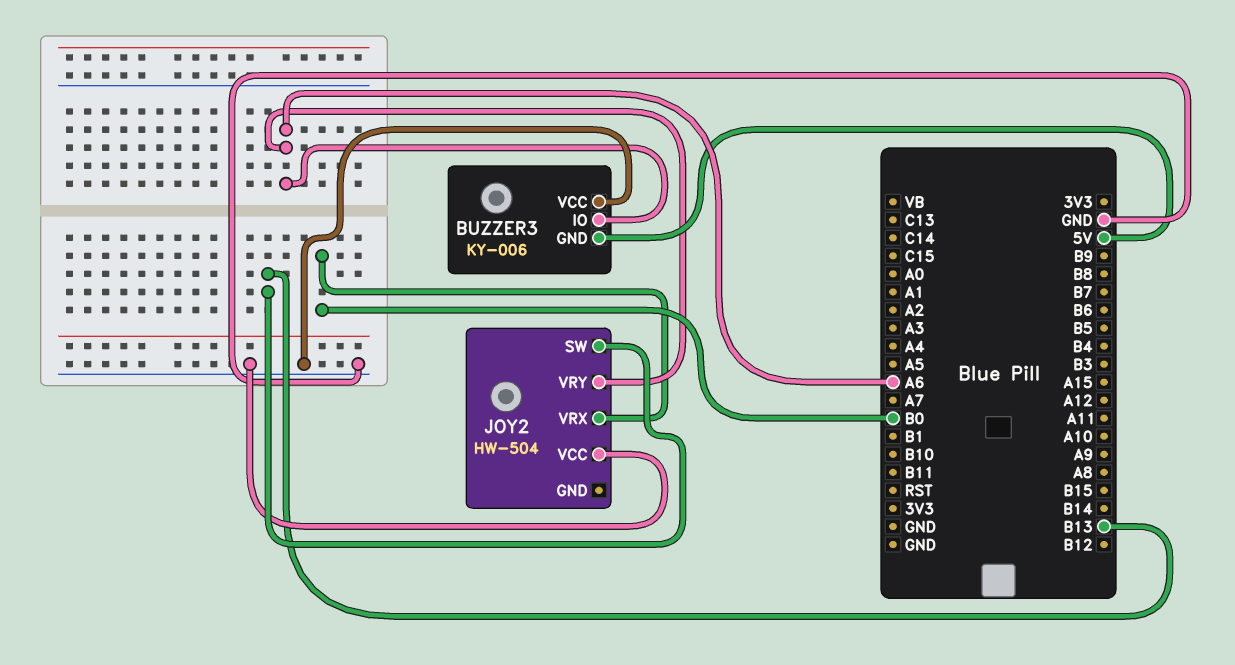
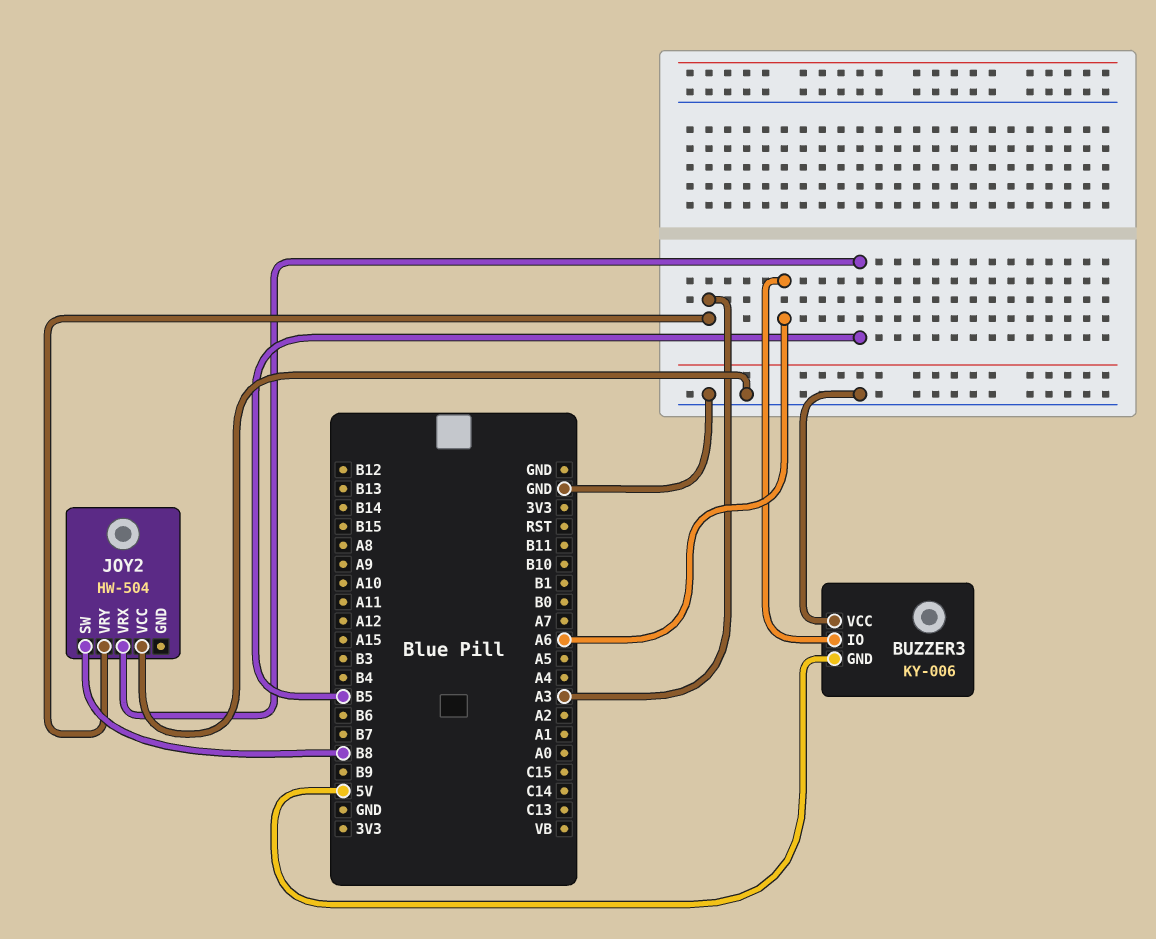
JOY2 pin SW: B13 -> B8
JOY2 pin VRX: B0 -> B5
JOY2 pin VRY: A6 -> A3

